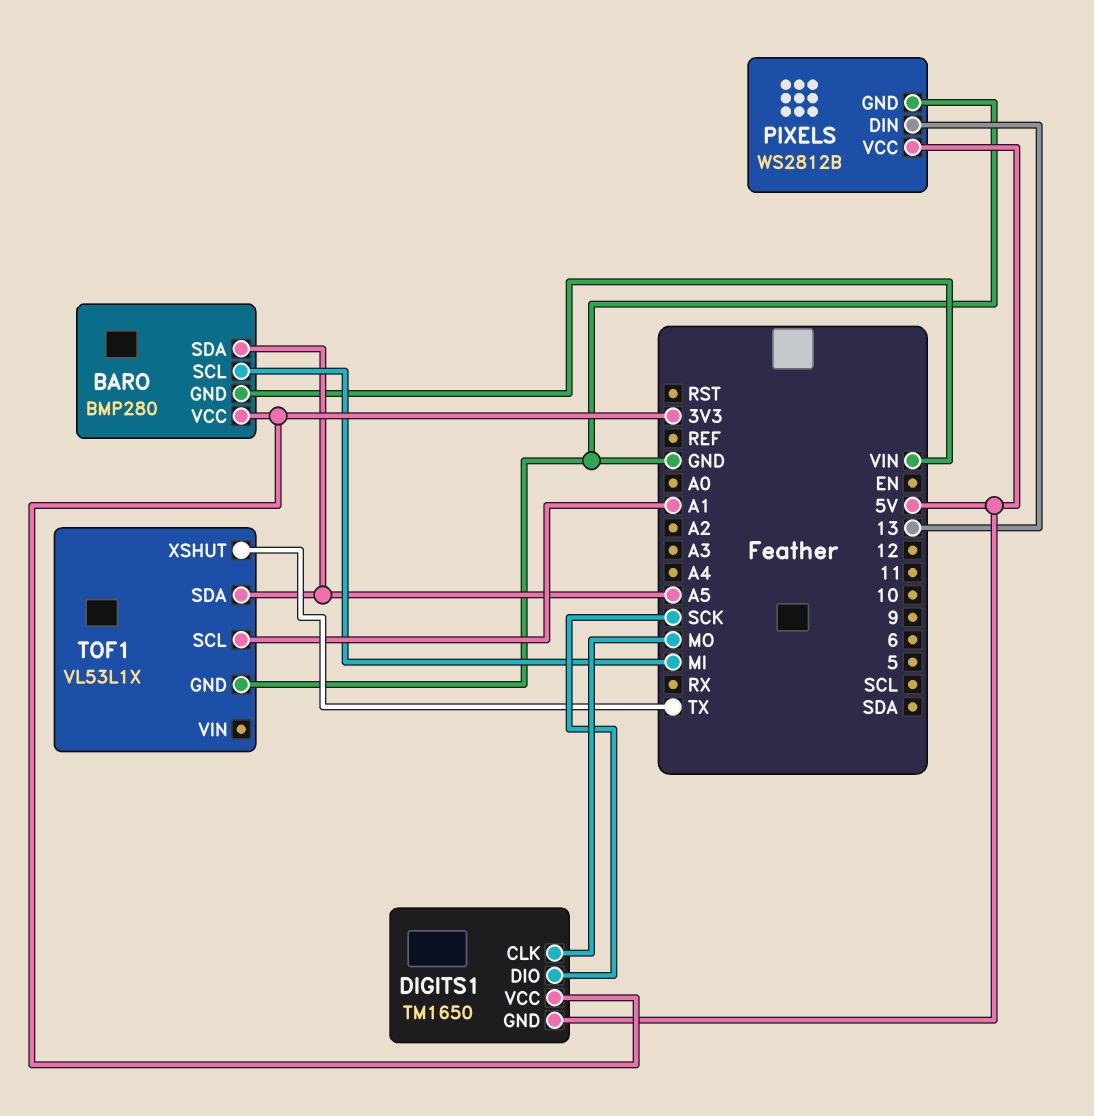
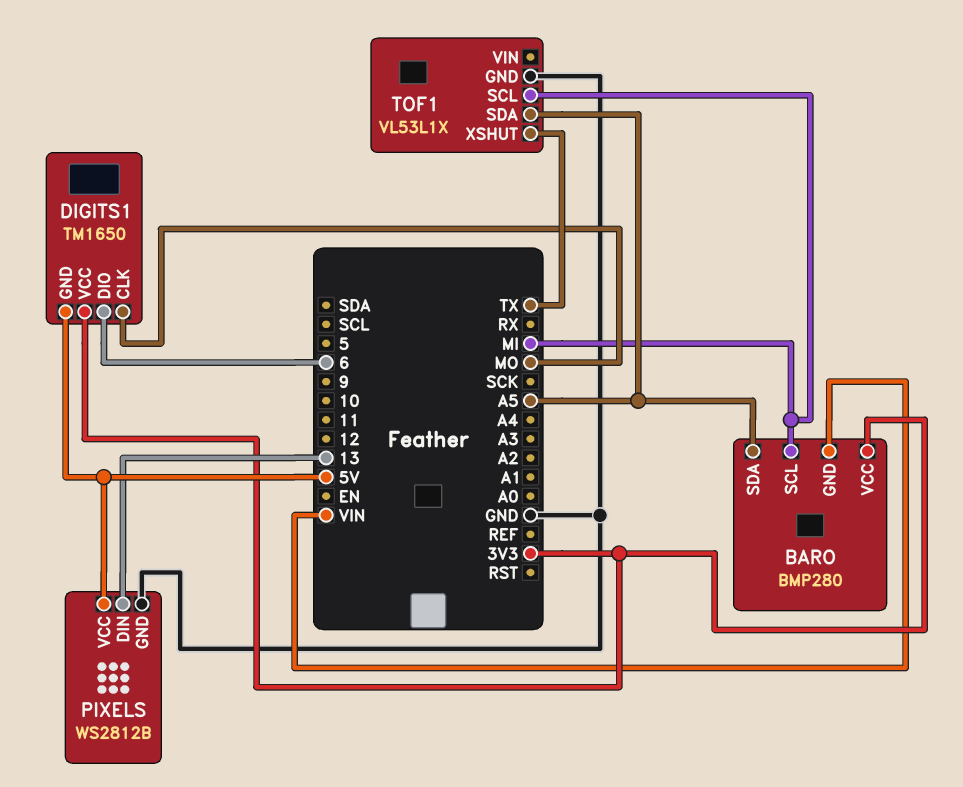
DIGITS1 pin DIO: SCK -> 6
TOF1 pin SCL: A1 -> MI

